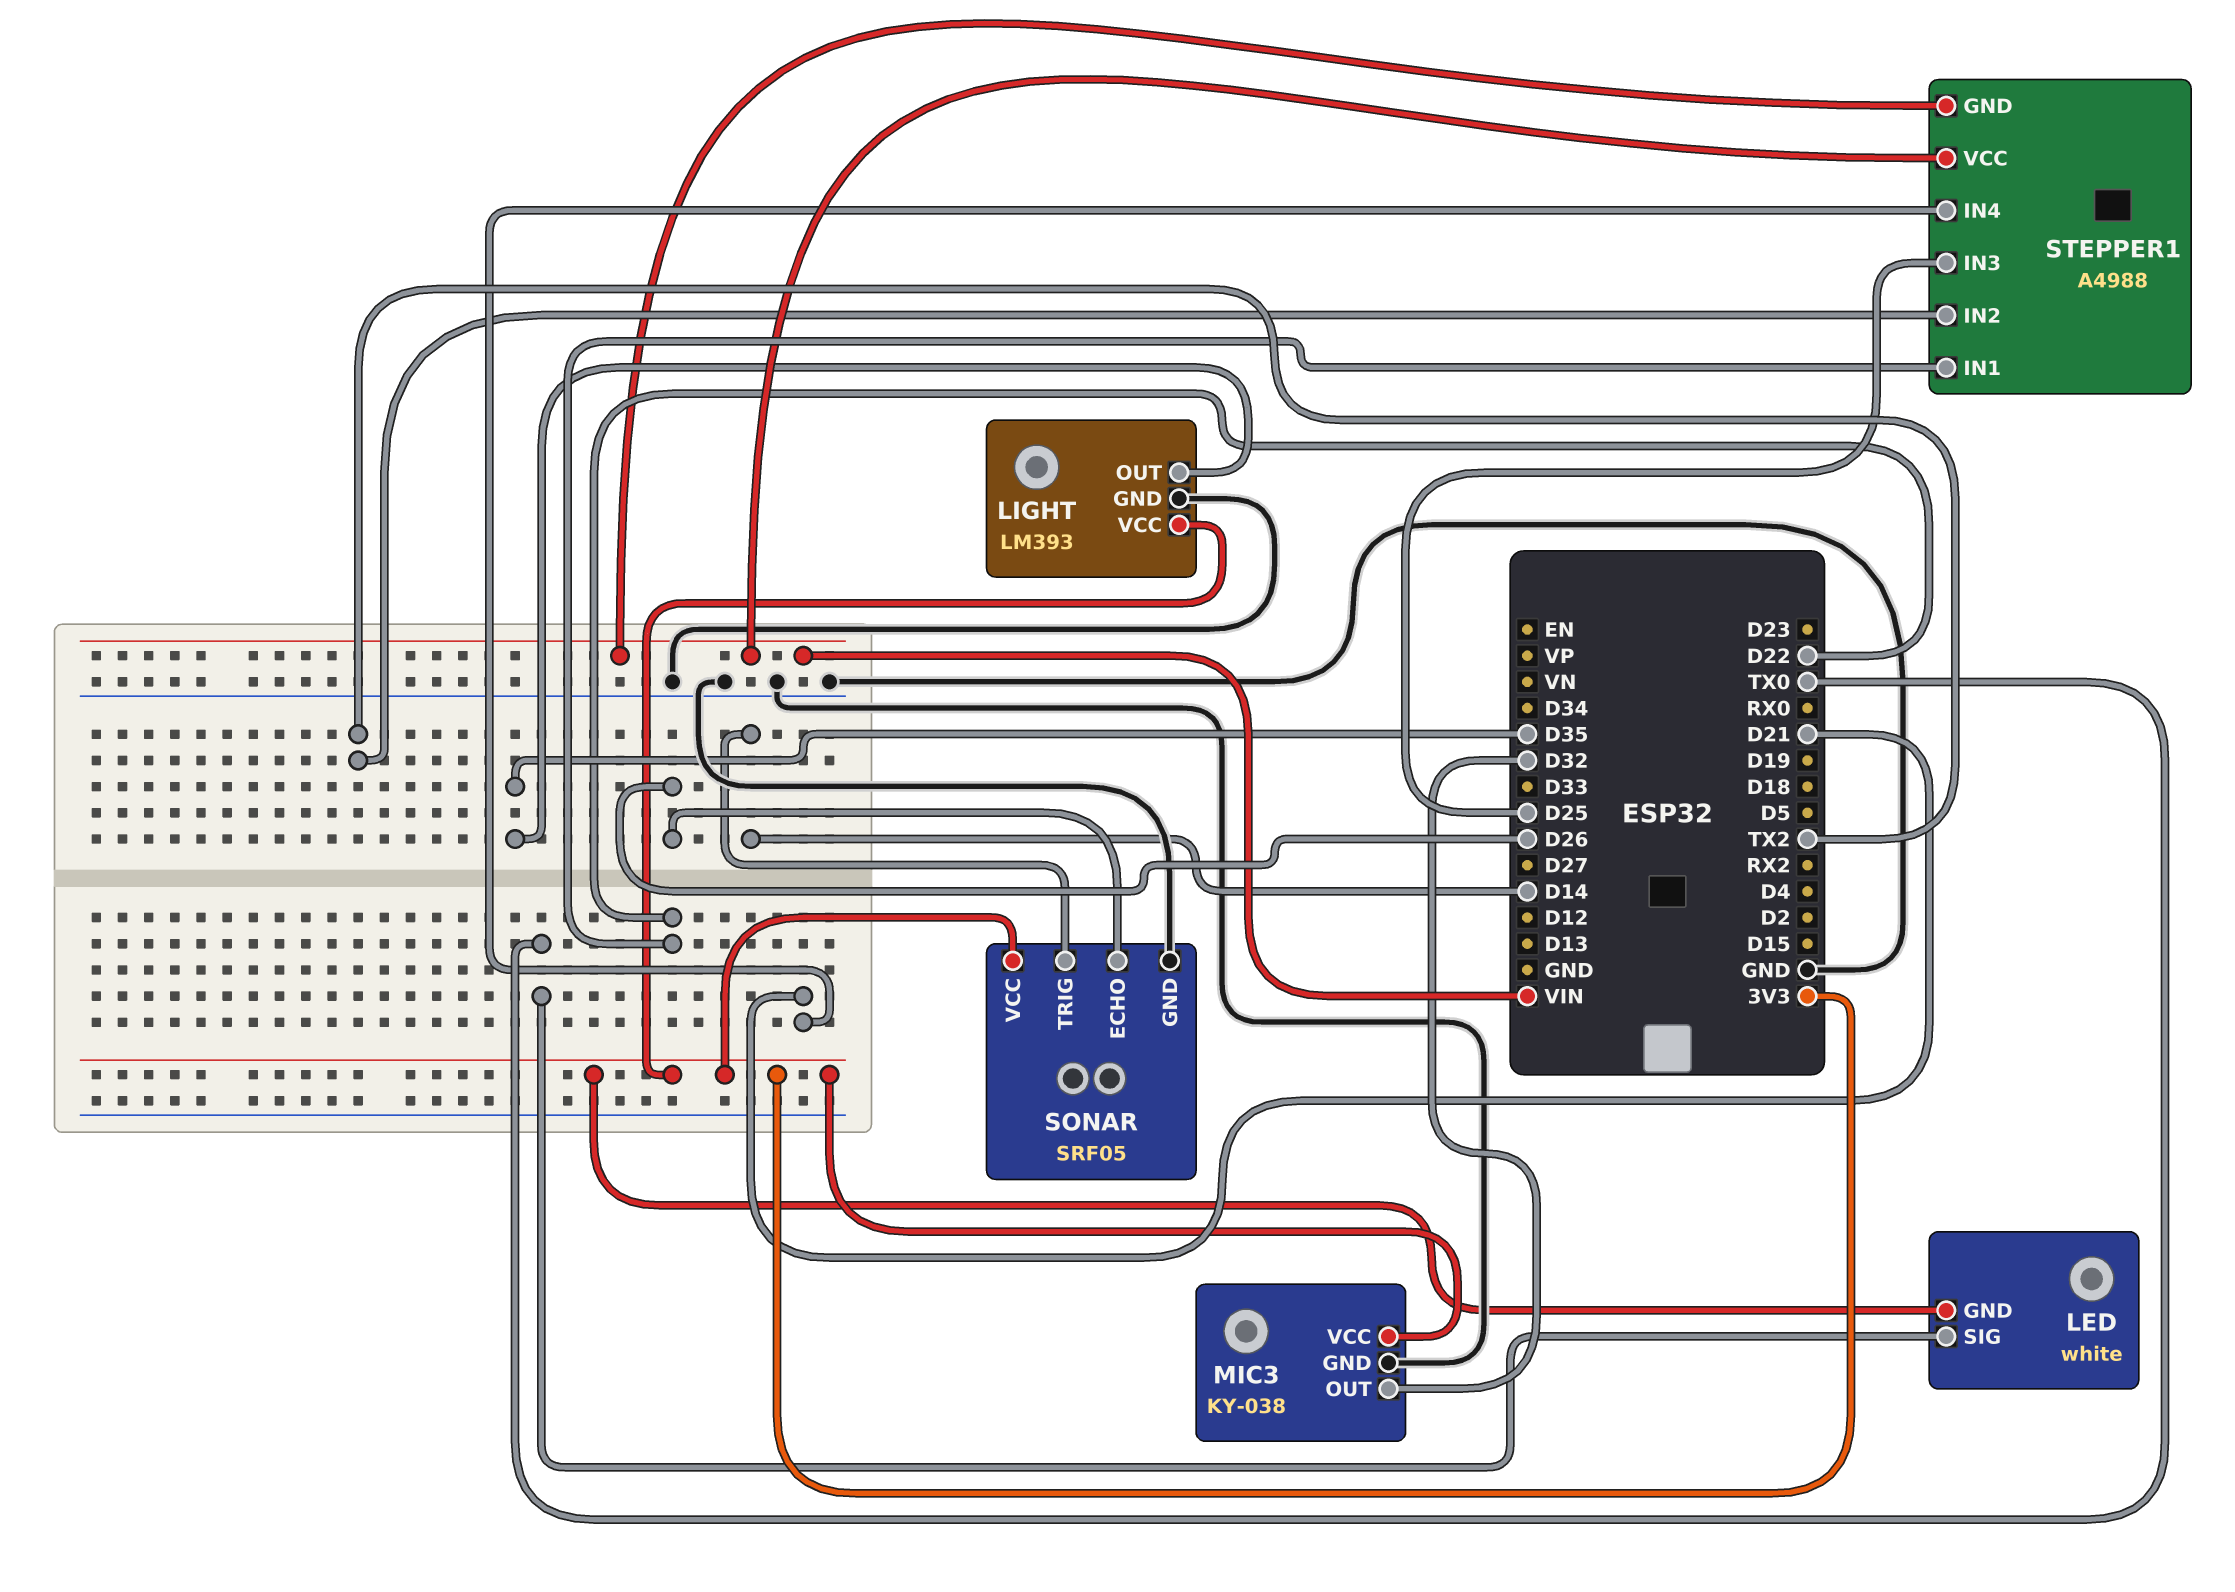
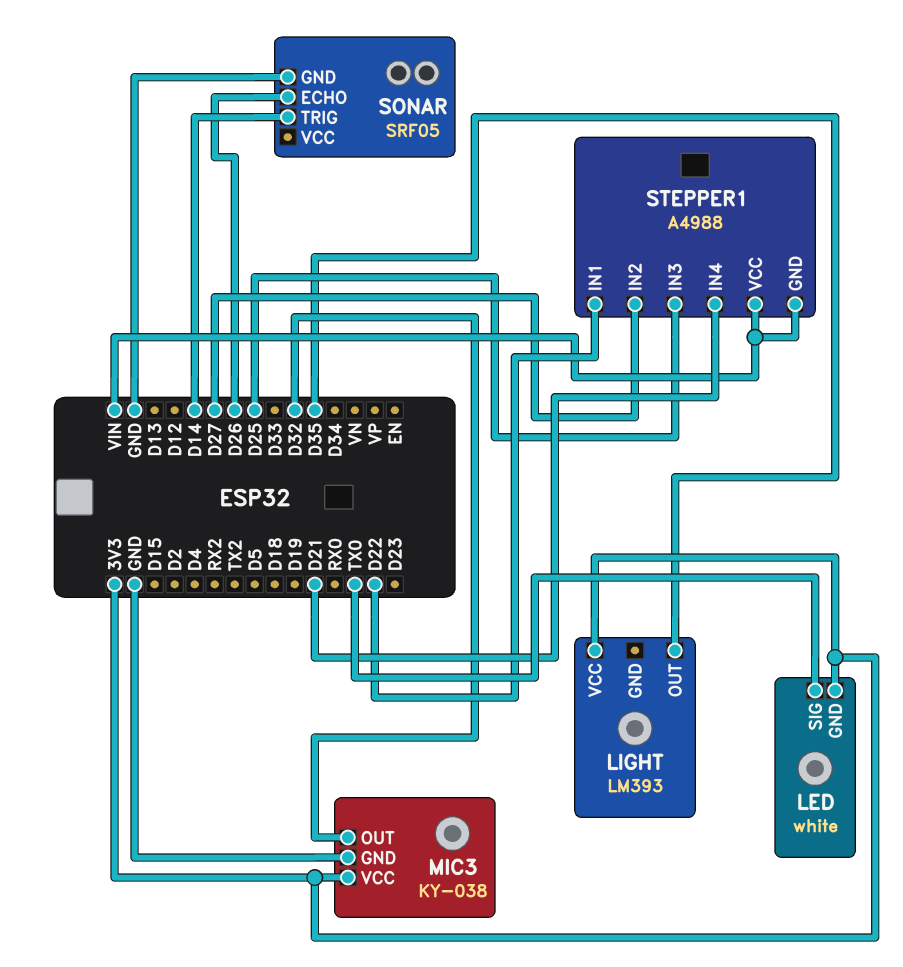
LIGHT pin GND: GND -> none
SONAR pin VCC: 3V3 -> none
STEPPER1 pin IN2: TX2 -> D27

